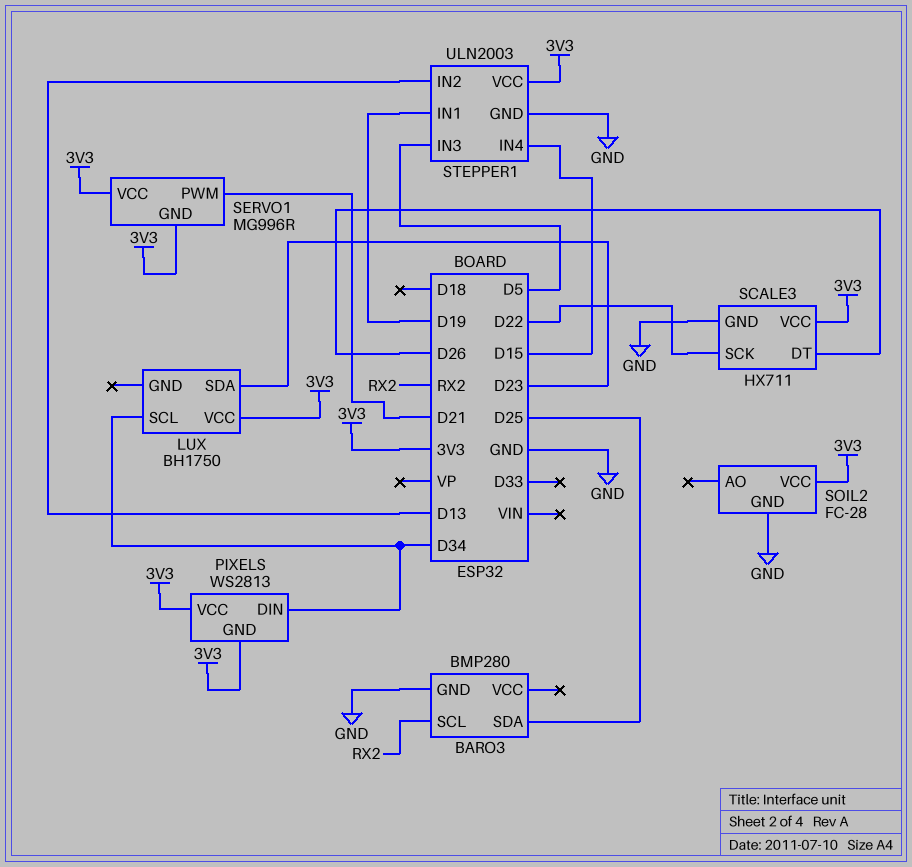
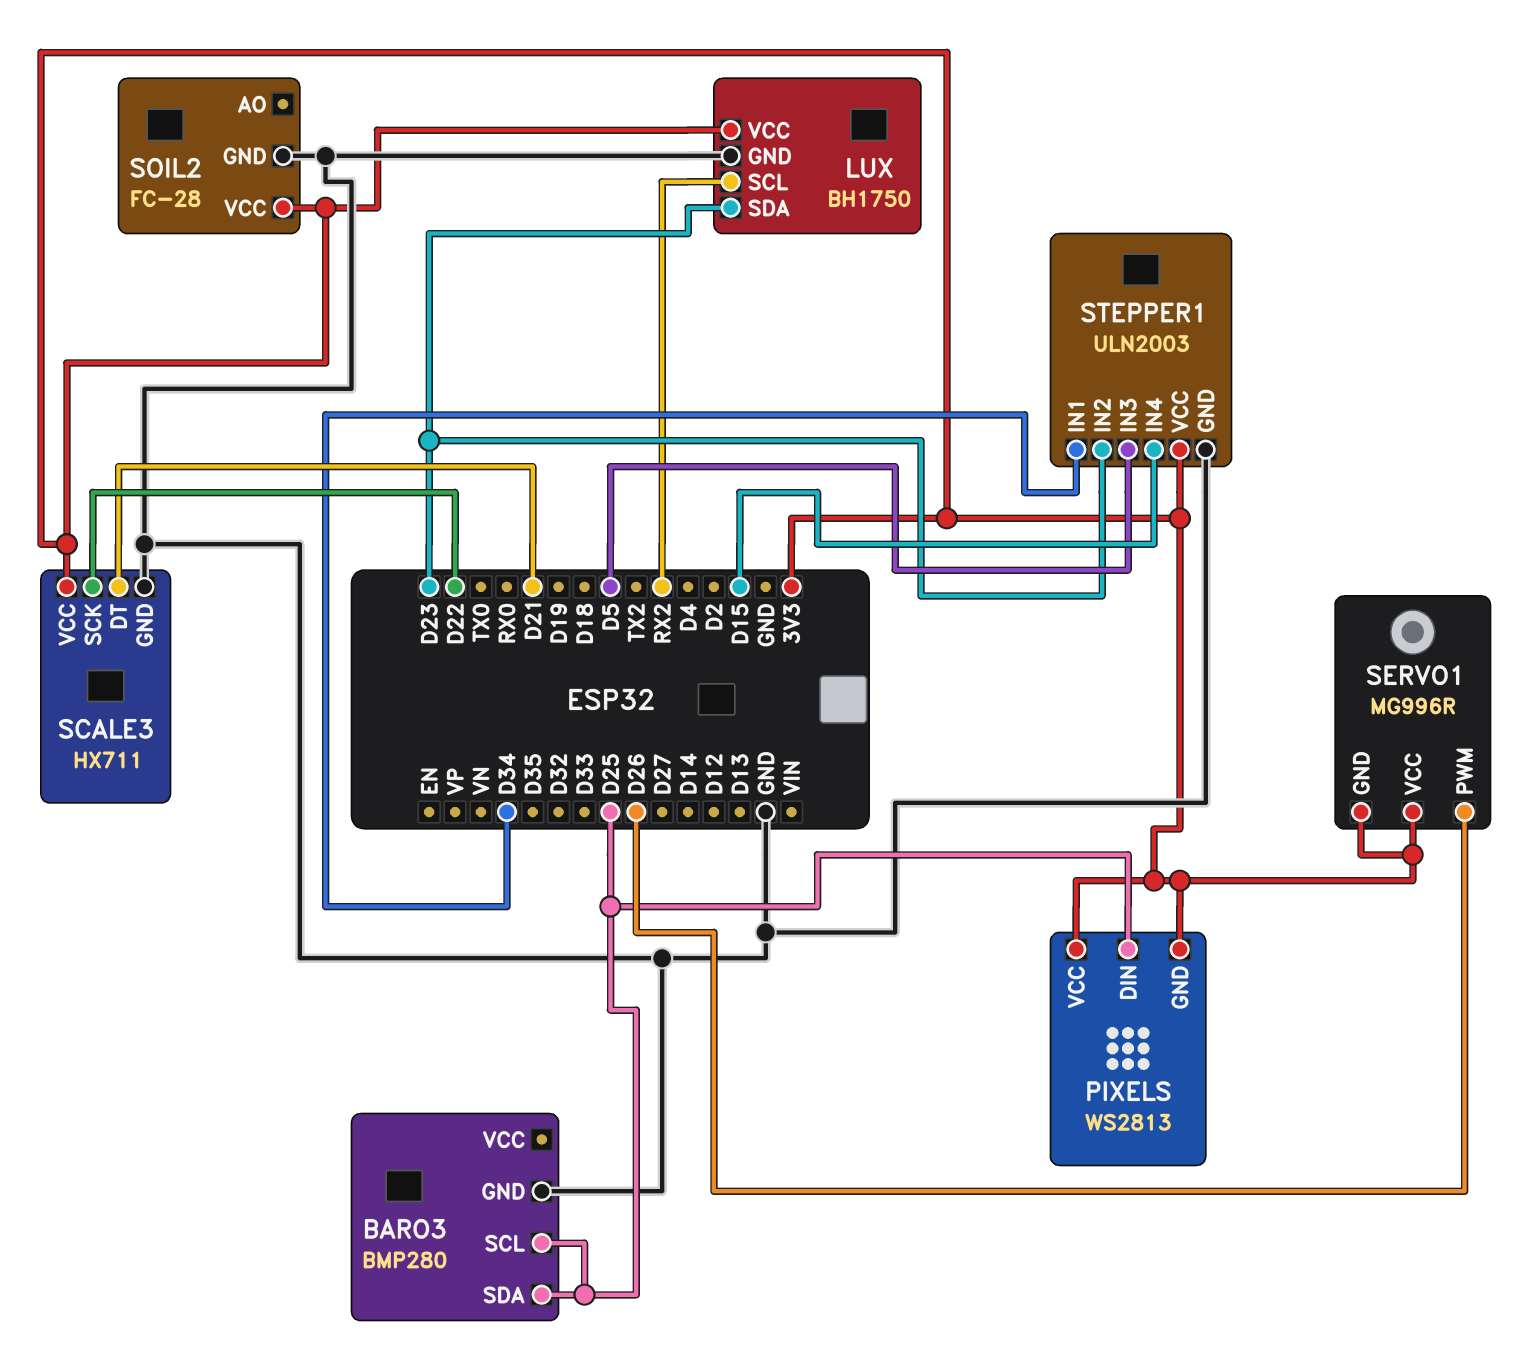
BARO3 pin SCL: RX2 -> D25
LUX pin GND: none -> GND
LUX pin SCL: D34 -> RX2
PIXELS pin DIN: D34 -> D25
SCALE3 pin DT: D26 -> D21
SERVO1 pin PWM: D21 -> D26
STEPPER1 pin IN1: D19 -> D34
STEPPER1 pin IN2: D13 -> D23

